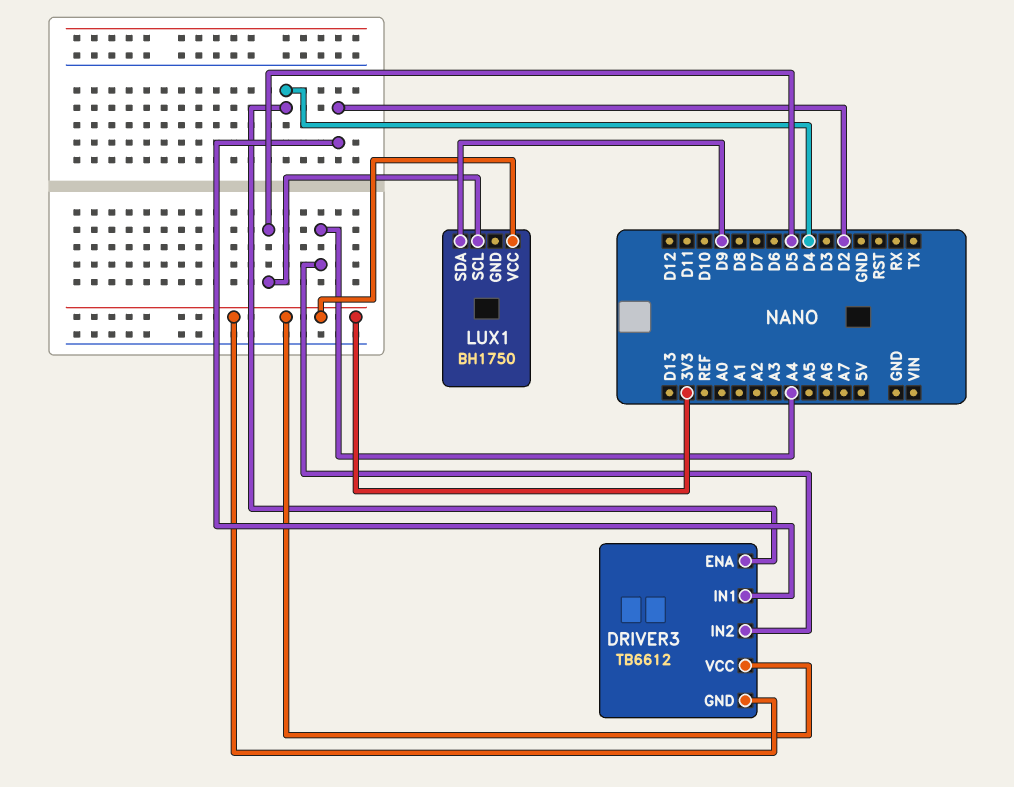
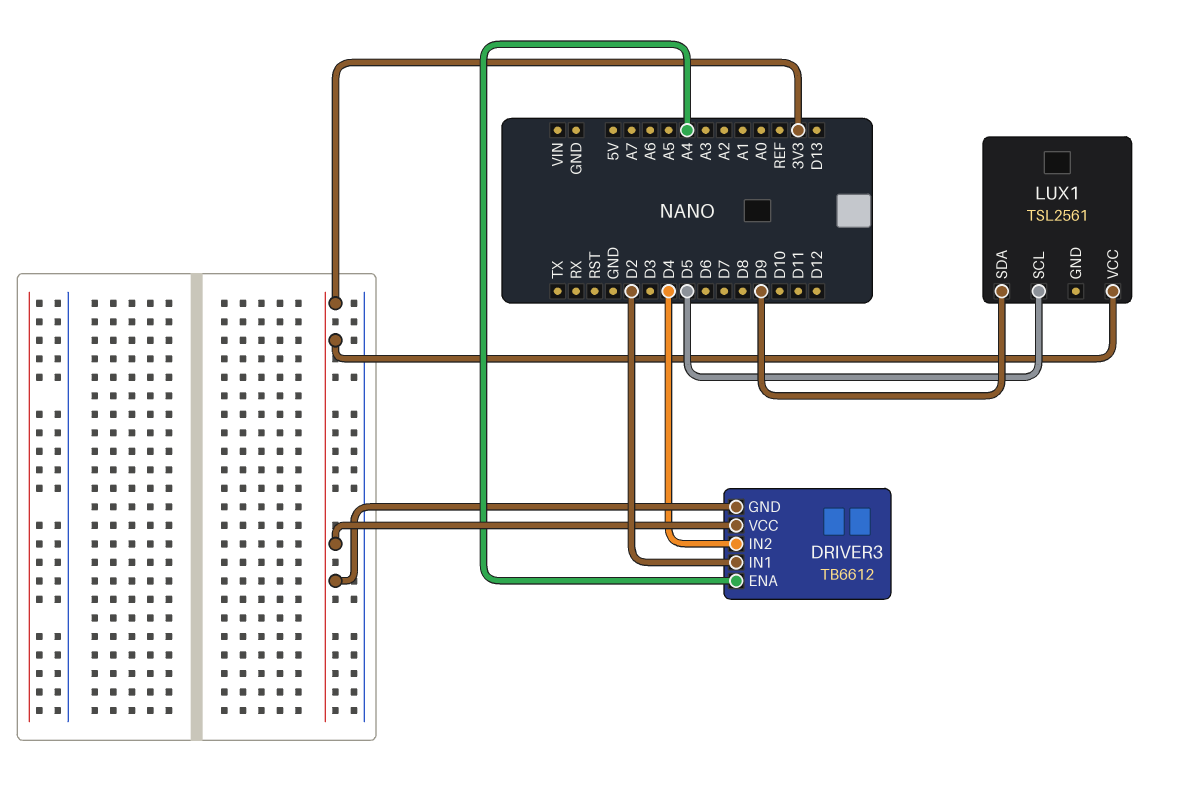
DRIVER3 pin ENA: D4 -> A4
DRIVER3 pin IN2: A4 -> D4
LUX1: BH1750 -> TSL2561

